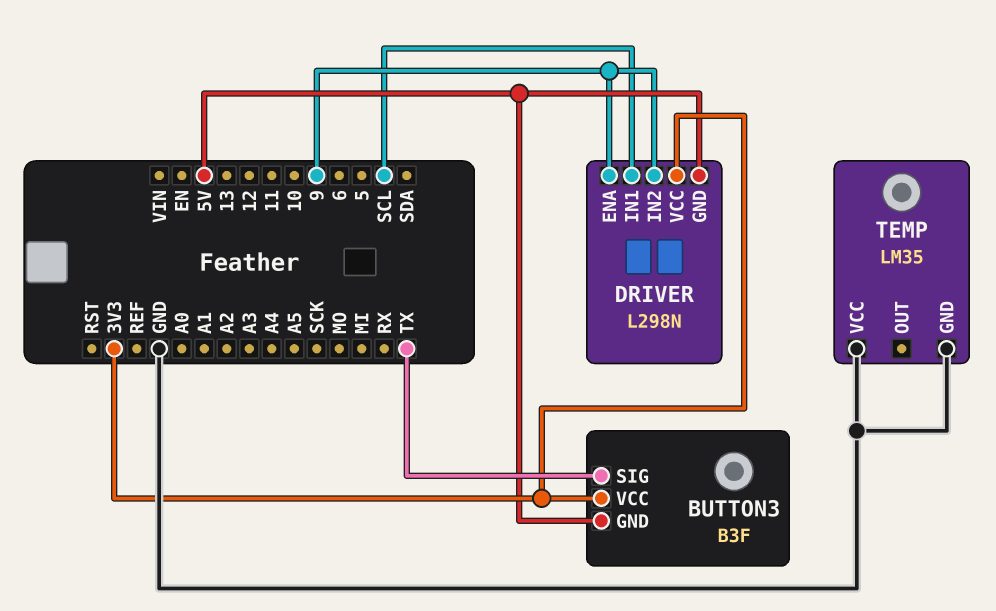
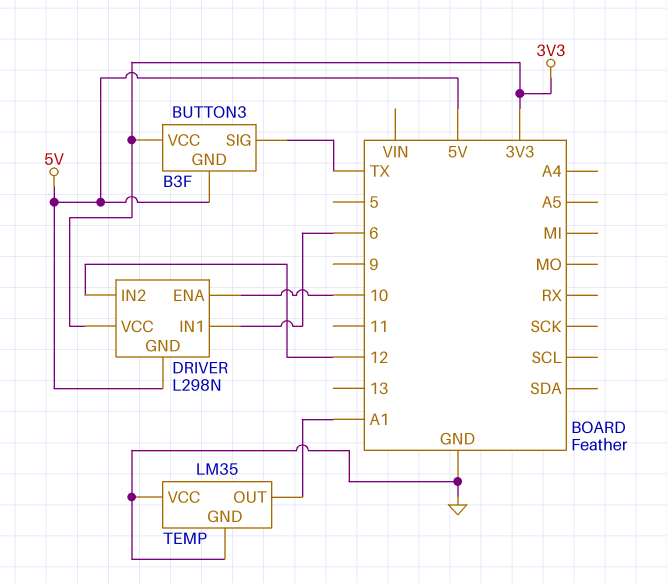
DRIVER pin ENA: 9 -> 10
DRIVER pin IN1: SCL -> 6
DRIVER pin IN2: 9 -> 12
TEMP pin OUT: none -> A1

